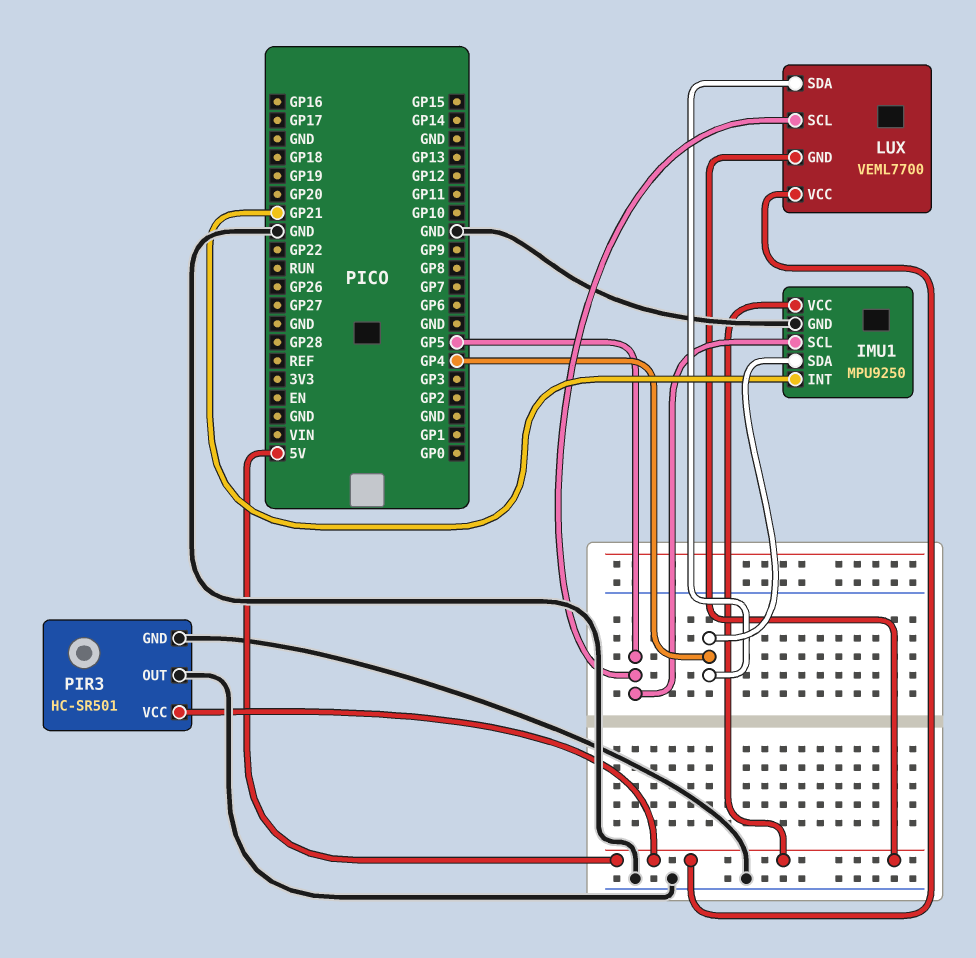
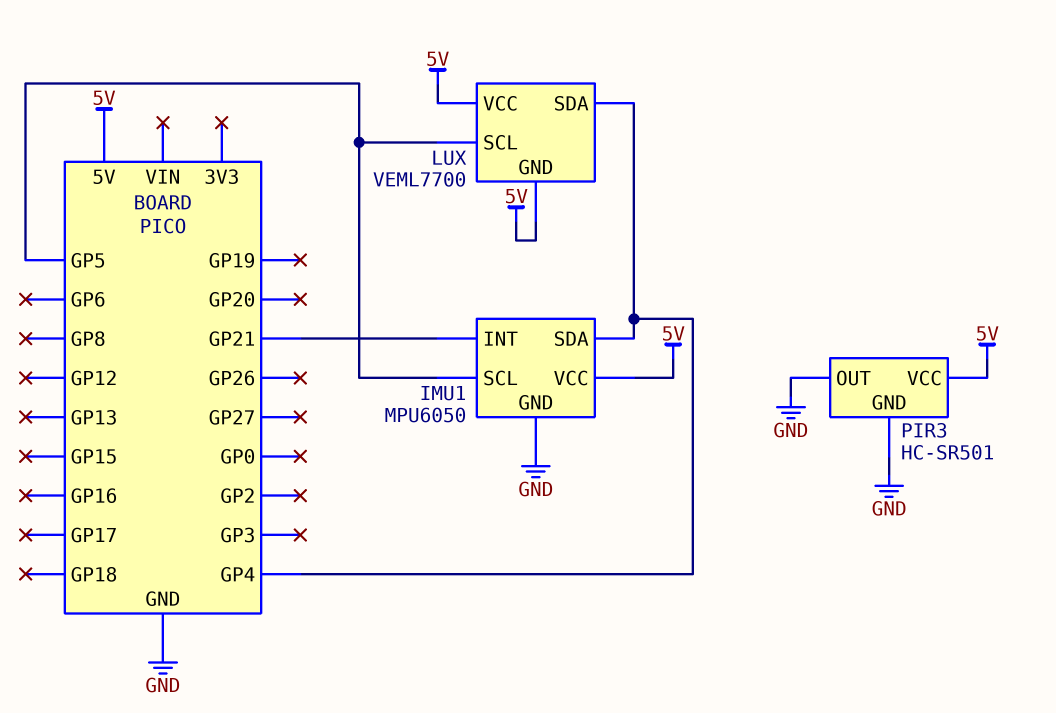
IMU1: MPU9250 -> MPU6050

